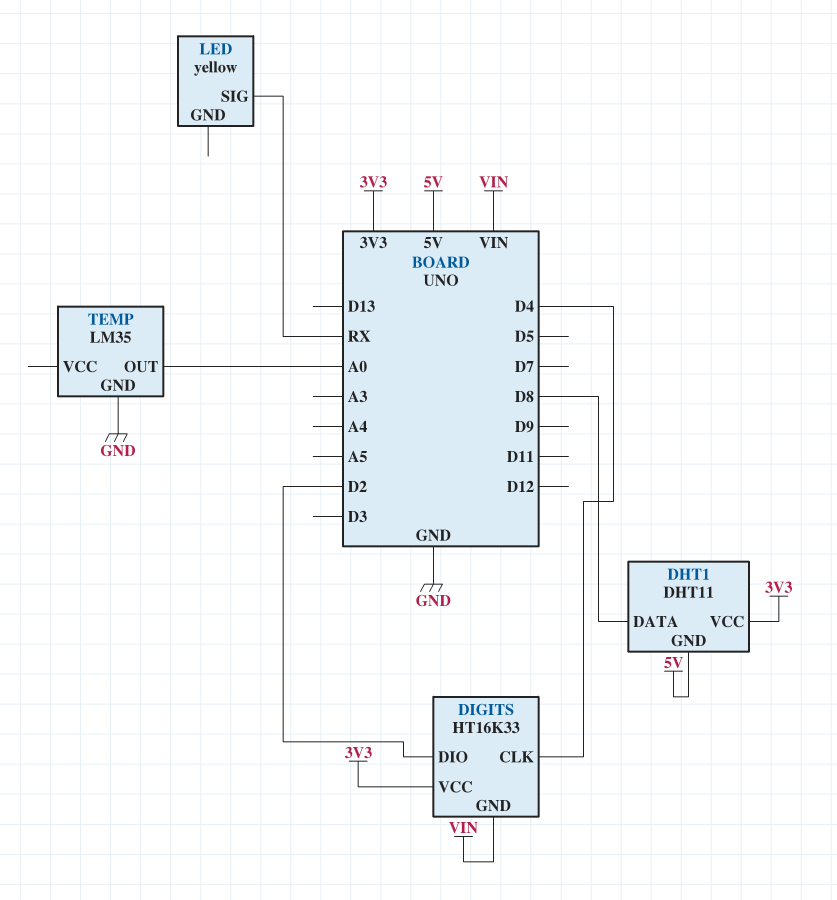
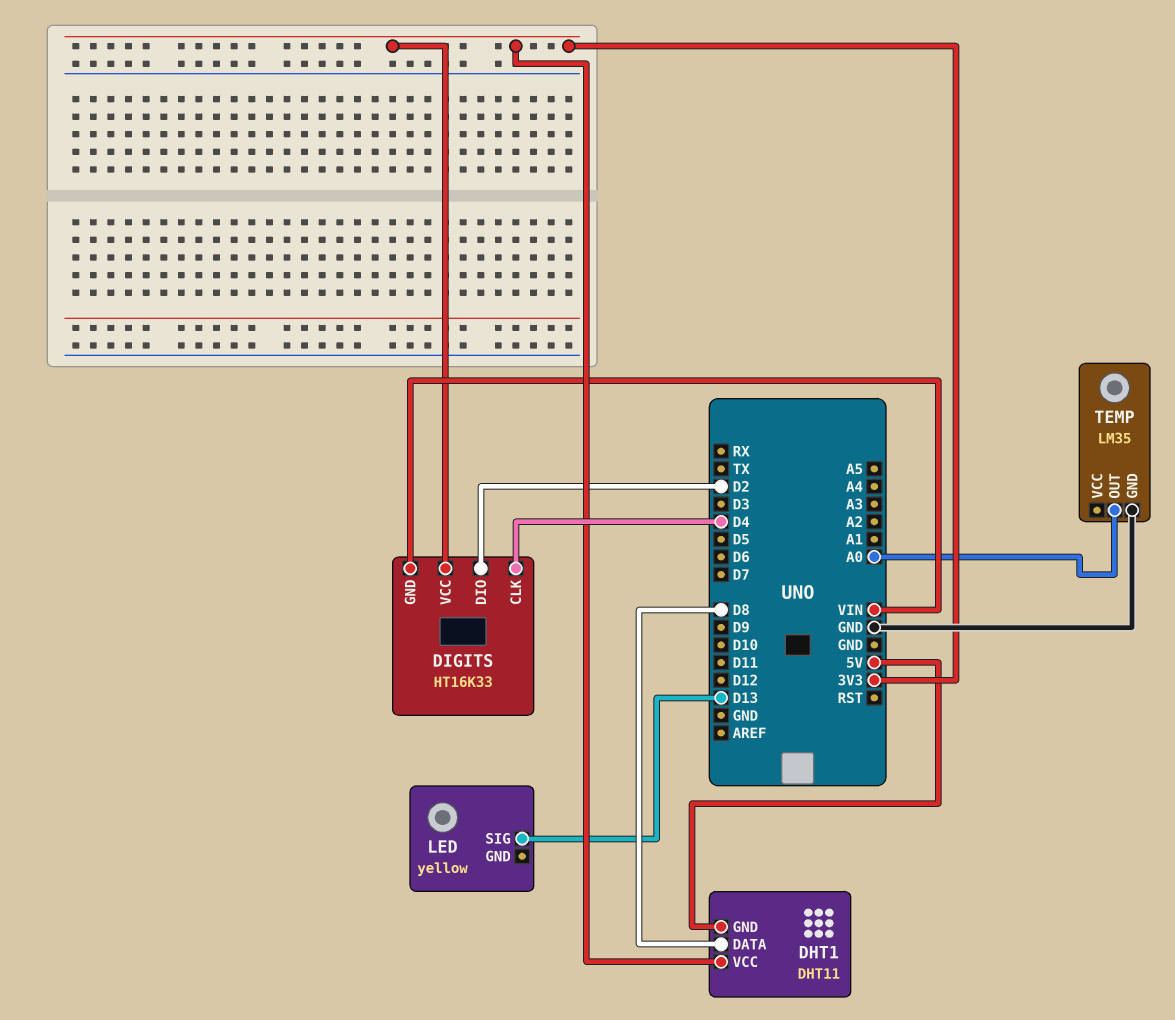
LED pin SIG: RX -> D13

